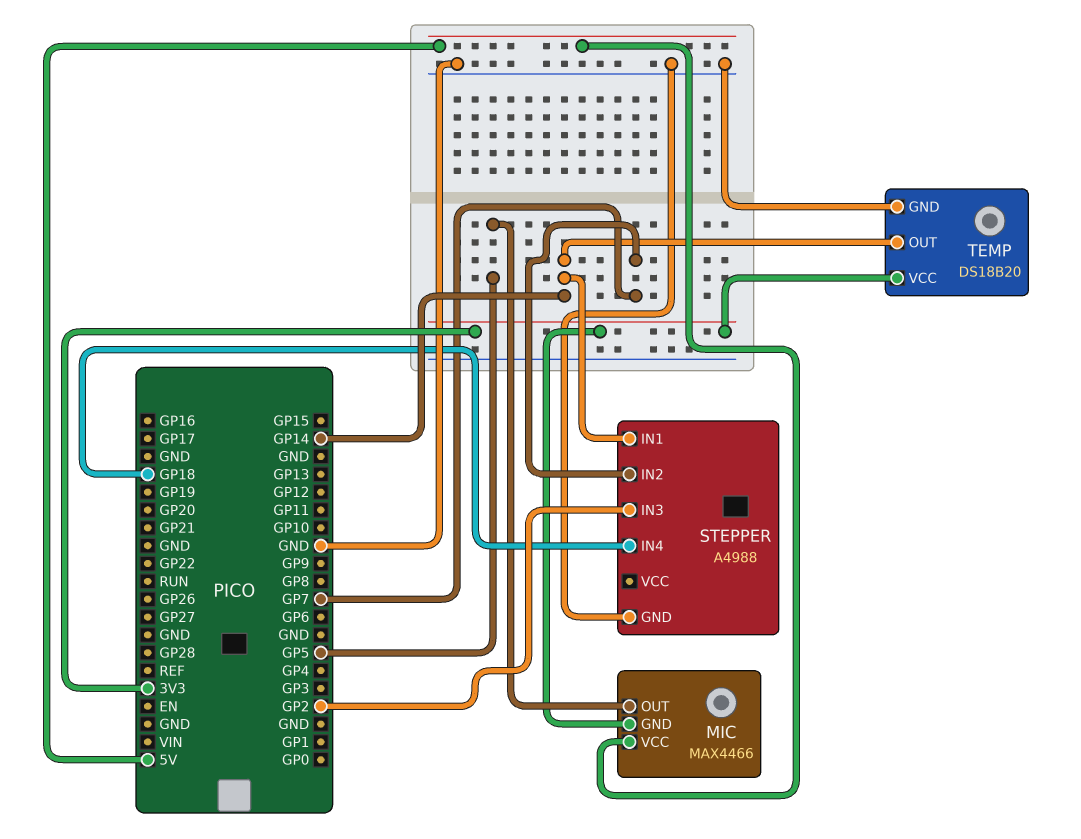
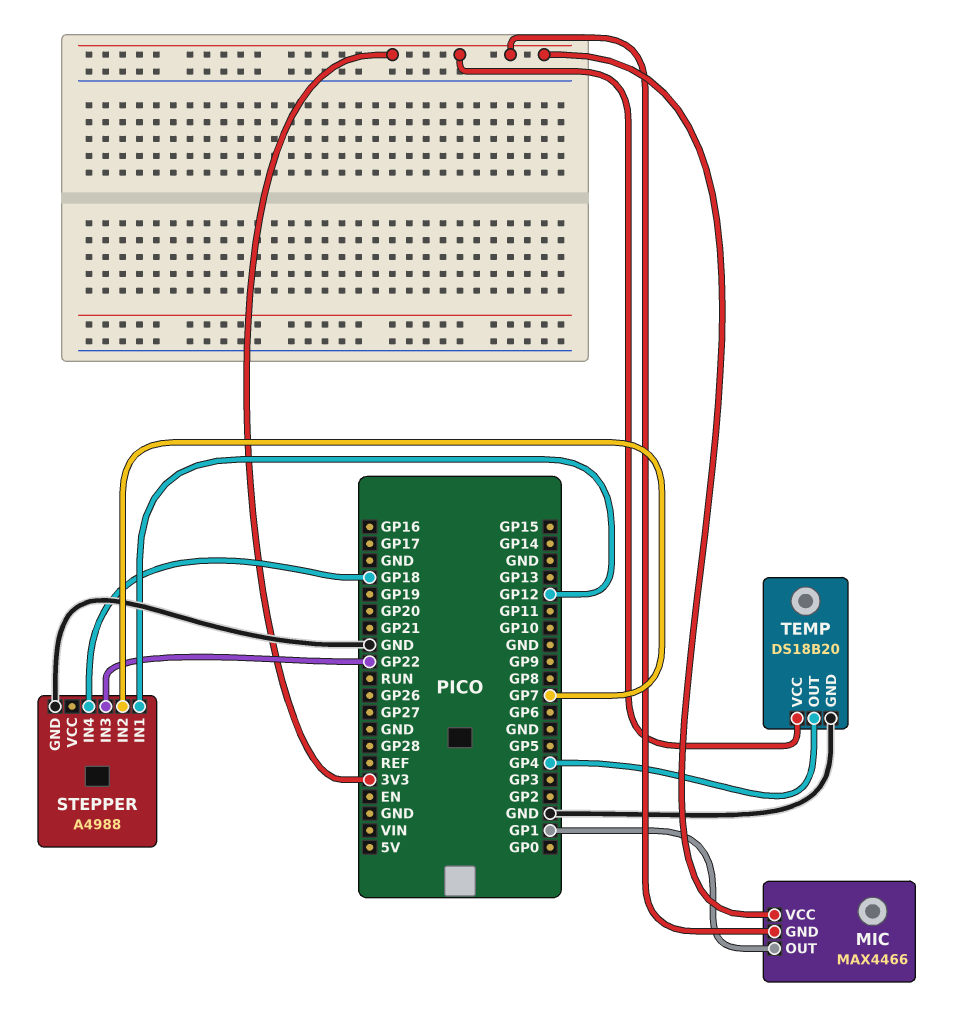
MIC pin OUT: GP5 -> GP1
MIC pin VCC: 5V -> 3V3
STEPPER pin IN1: GP14 -> GP12
STEPPER pin IN3: GP2 -> GP22
TEMP pin OUT: GP14 -> GP4

